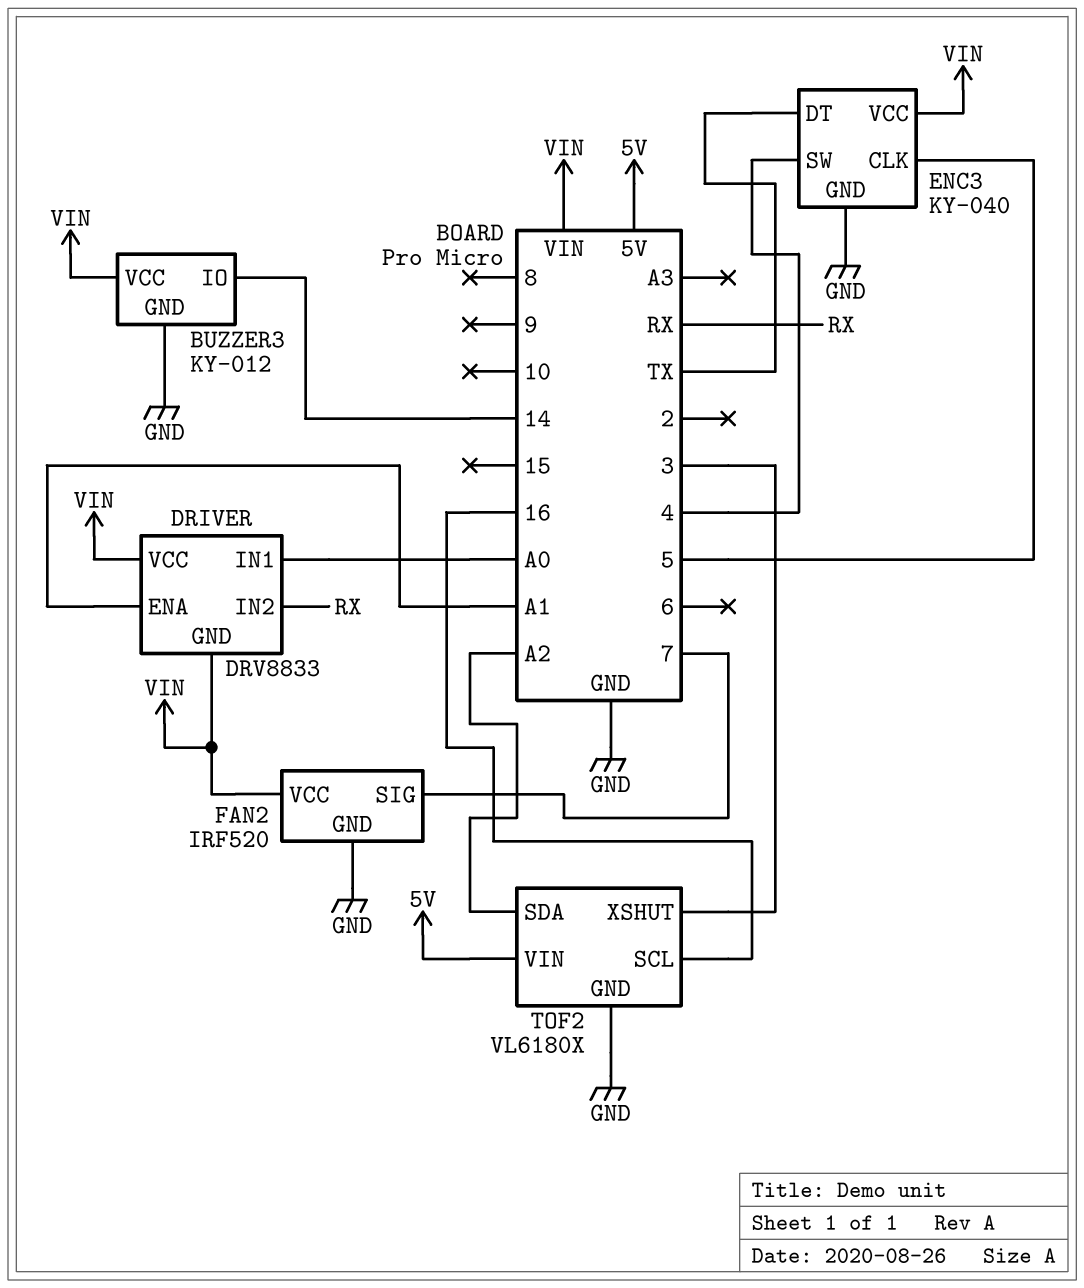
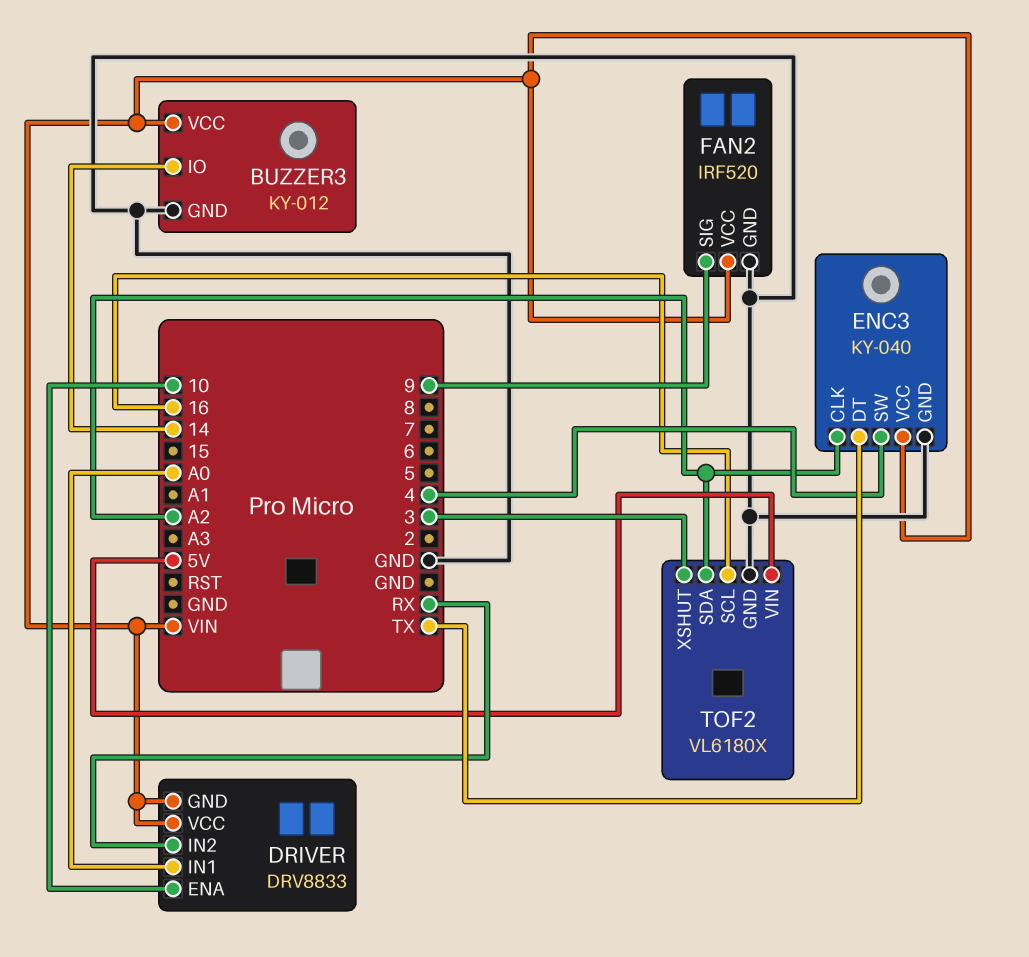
DRIVER pin ENA: A1 -> 10
ENC3 pin CLK: 5 -> A2
FAN2 pin SIG: 7 -> 9

